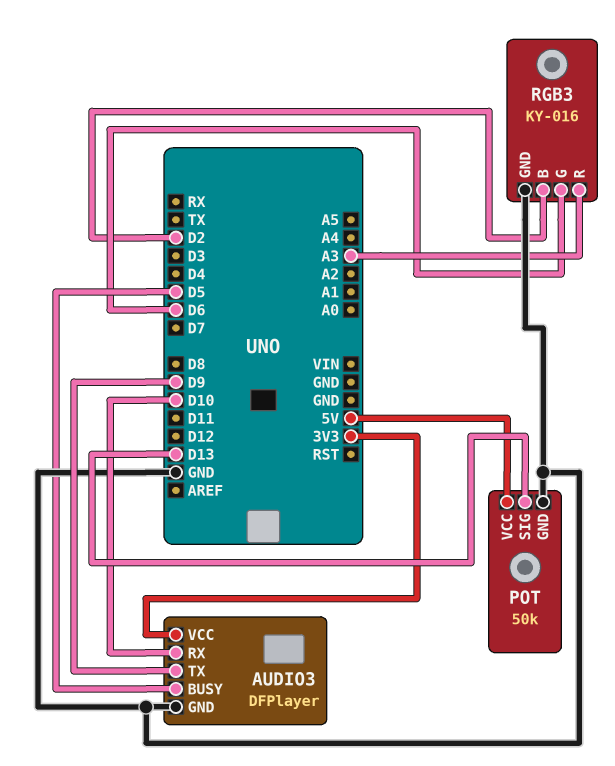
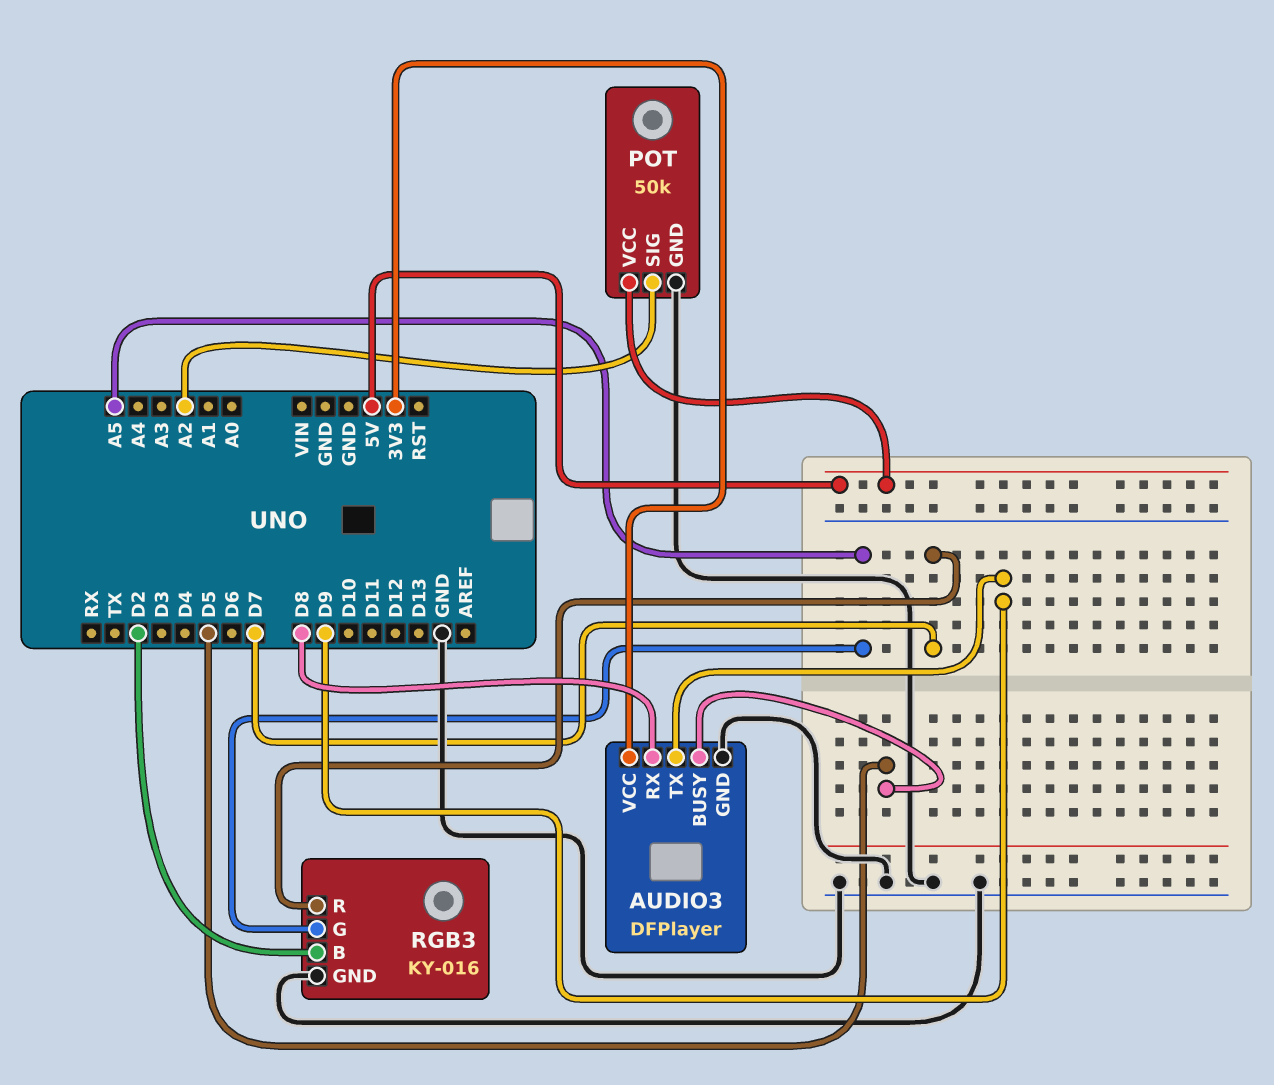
AUDIO3 pin RX: D10 -> D8
POT pin SIG: D13 -> A2
RGB3 pin G: D6 -> A5
RGB3 pin R: A3 -> D7

